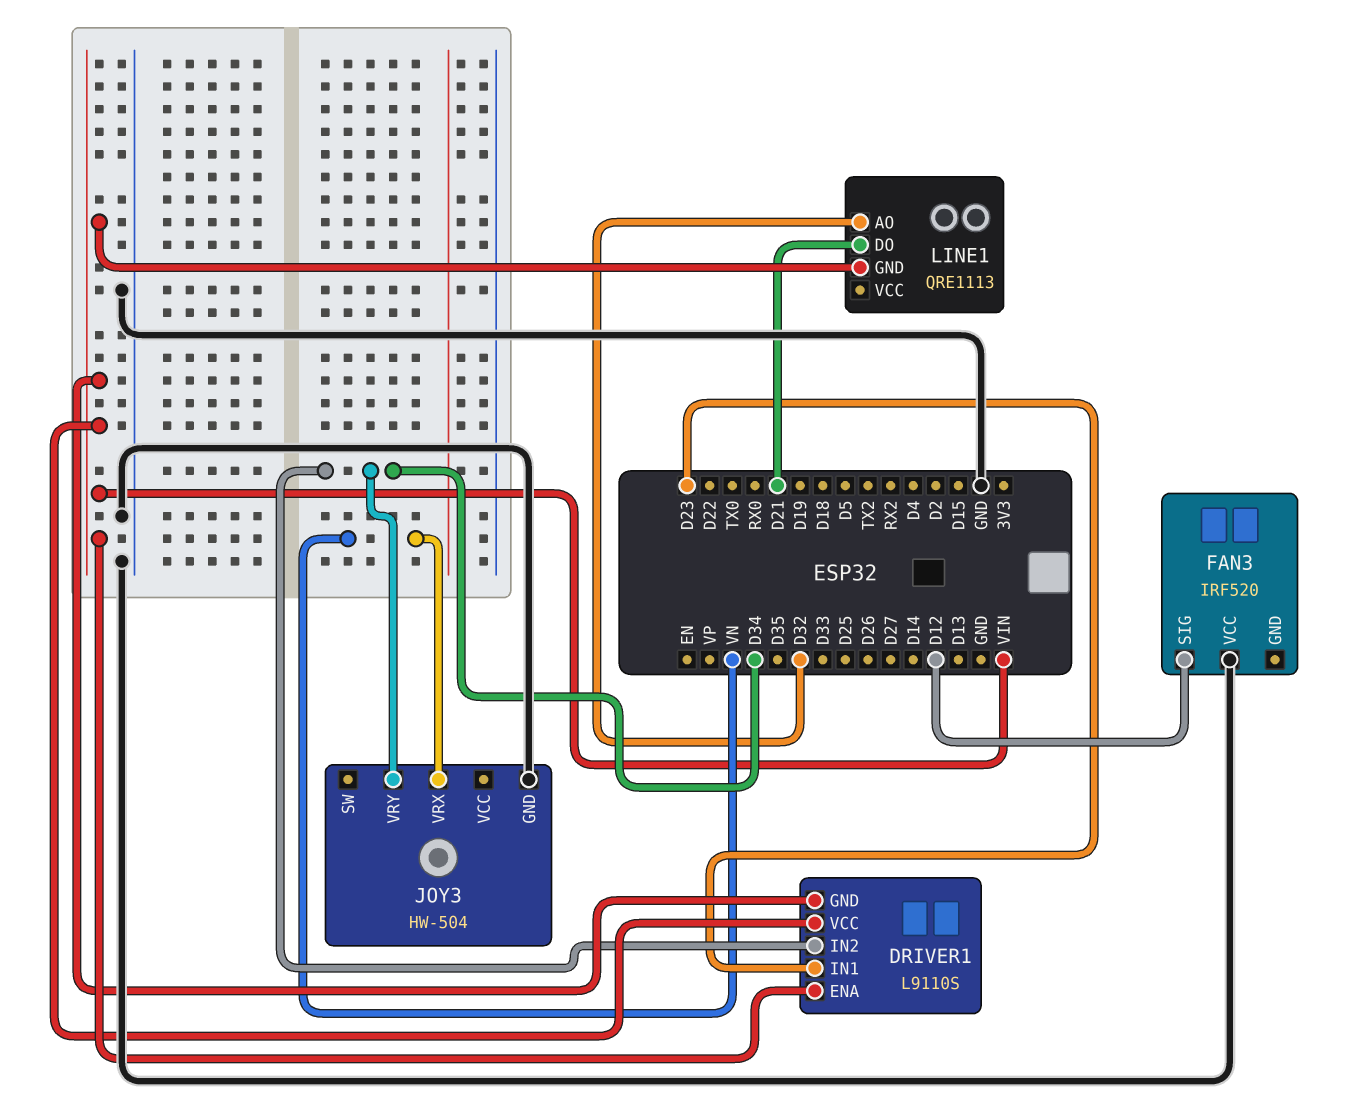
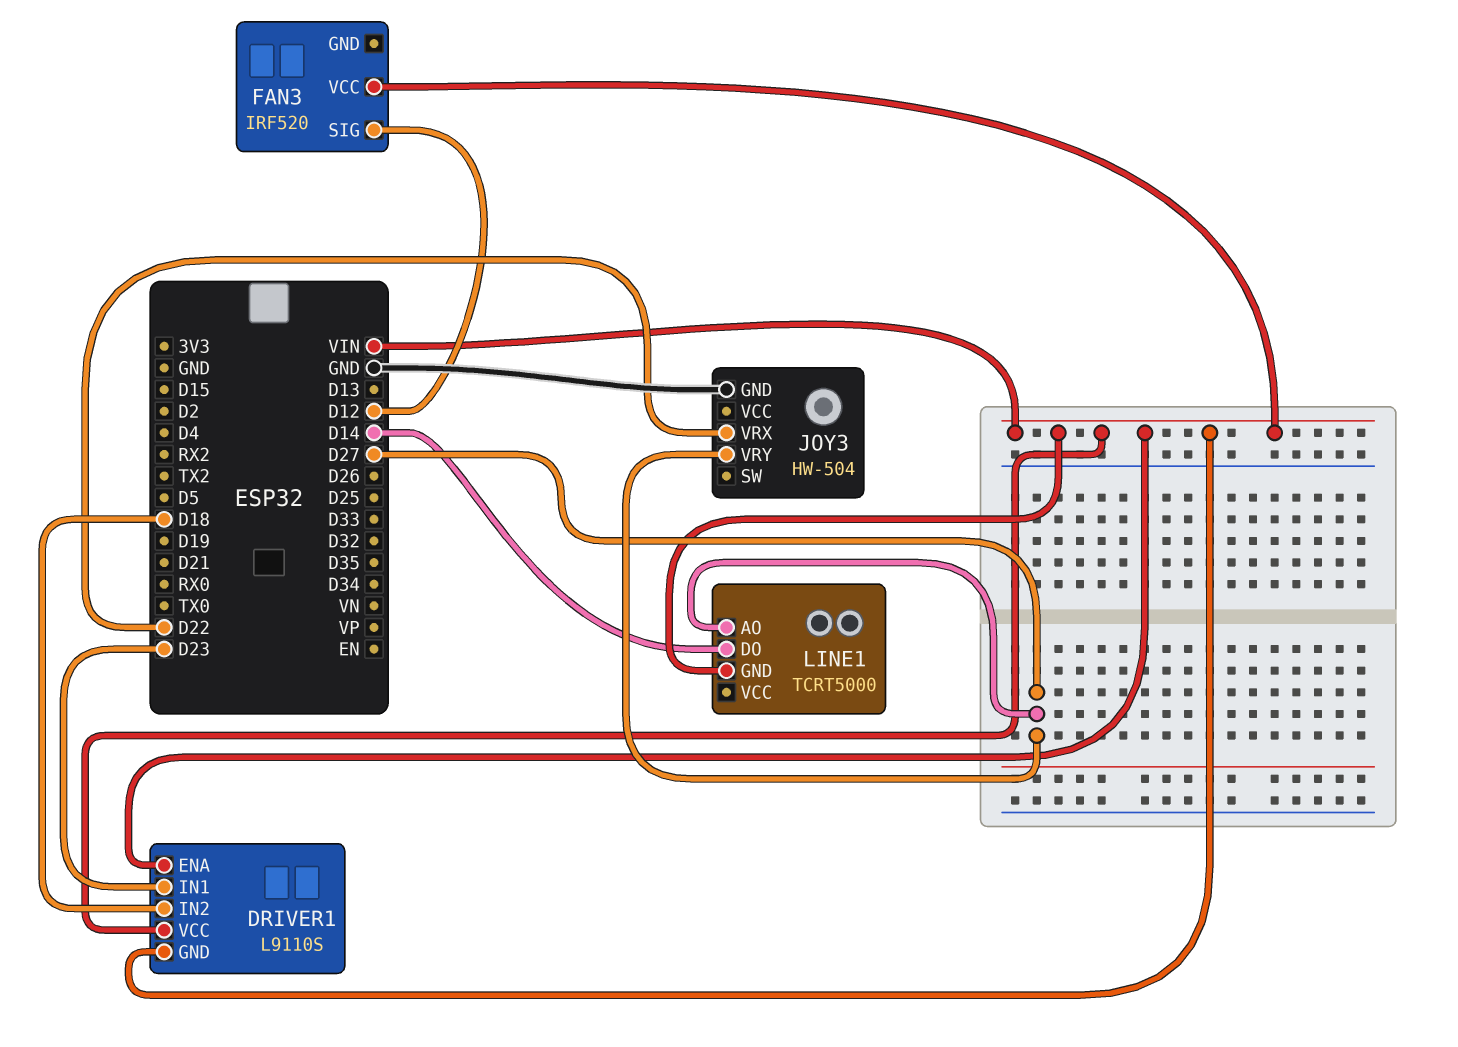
DRIVER1 pin IN2: D34 -> D18
FAN3 pin VCC: GND -> VIN
JOY3 pin VRX: VN -> D22
JOY3 pin VRY: D34 -> D27
LINE1: QRE1113 -> TCRT5000
LINE1 pin AO: D32 -> D27
LINE1 pin DO: D21 -> D14

